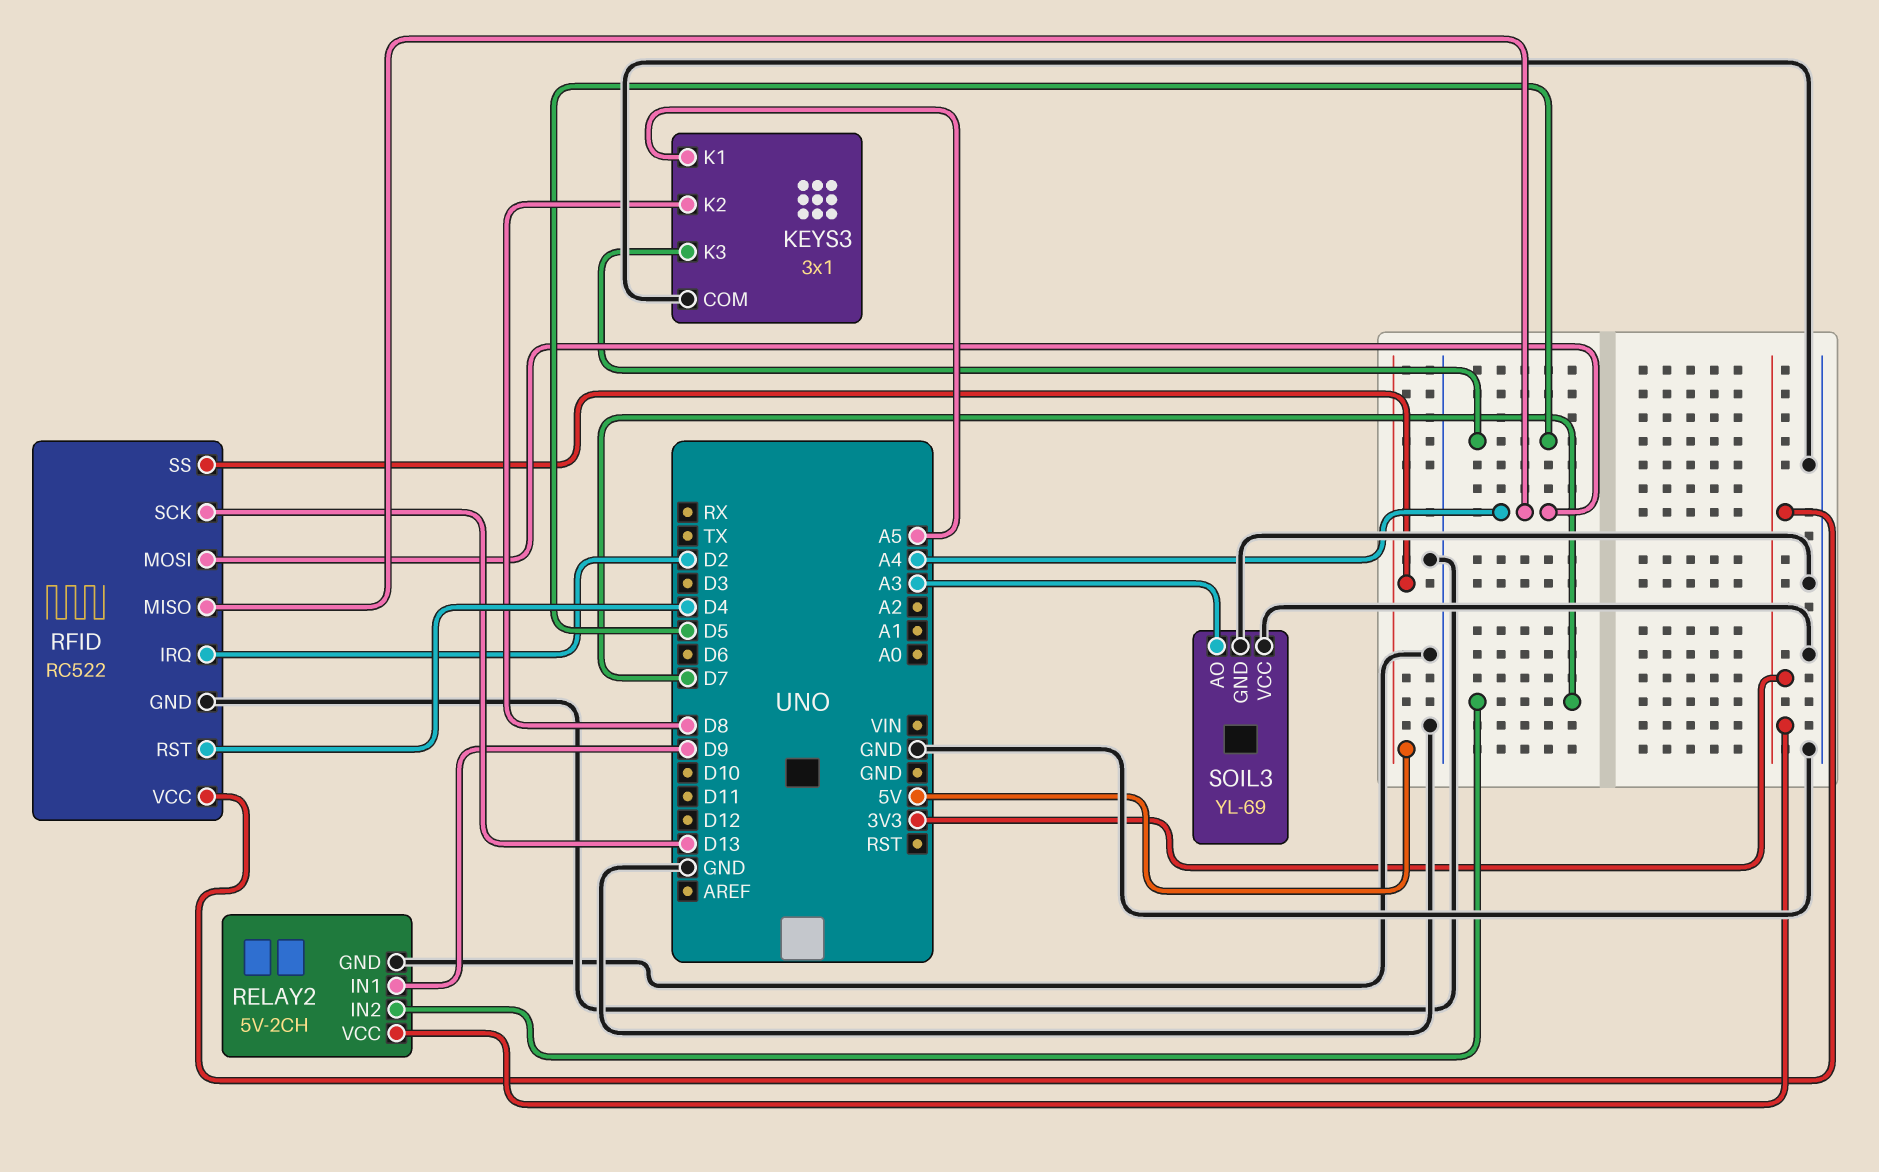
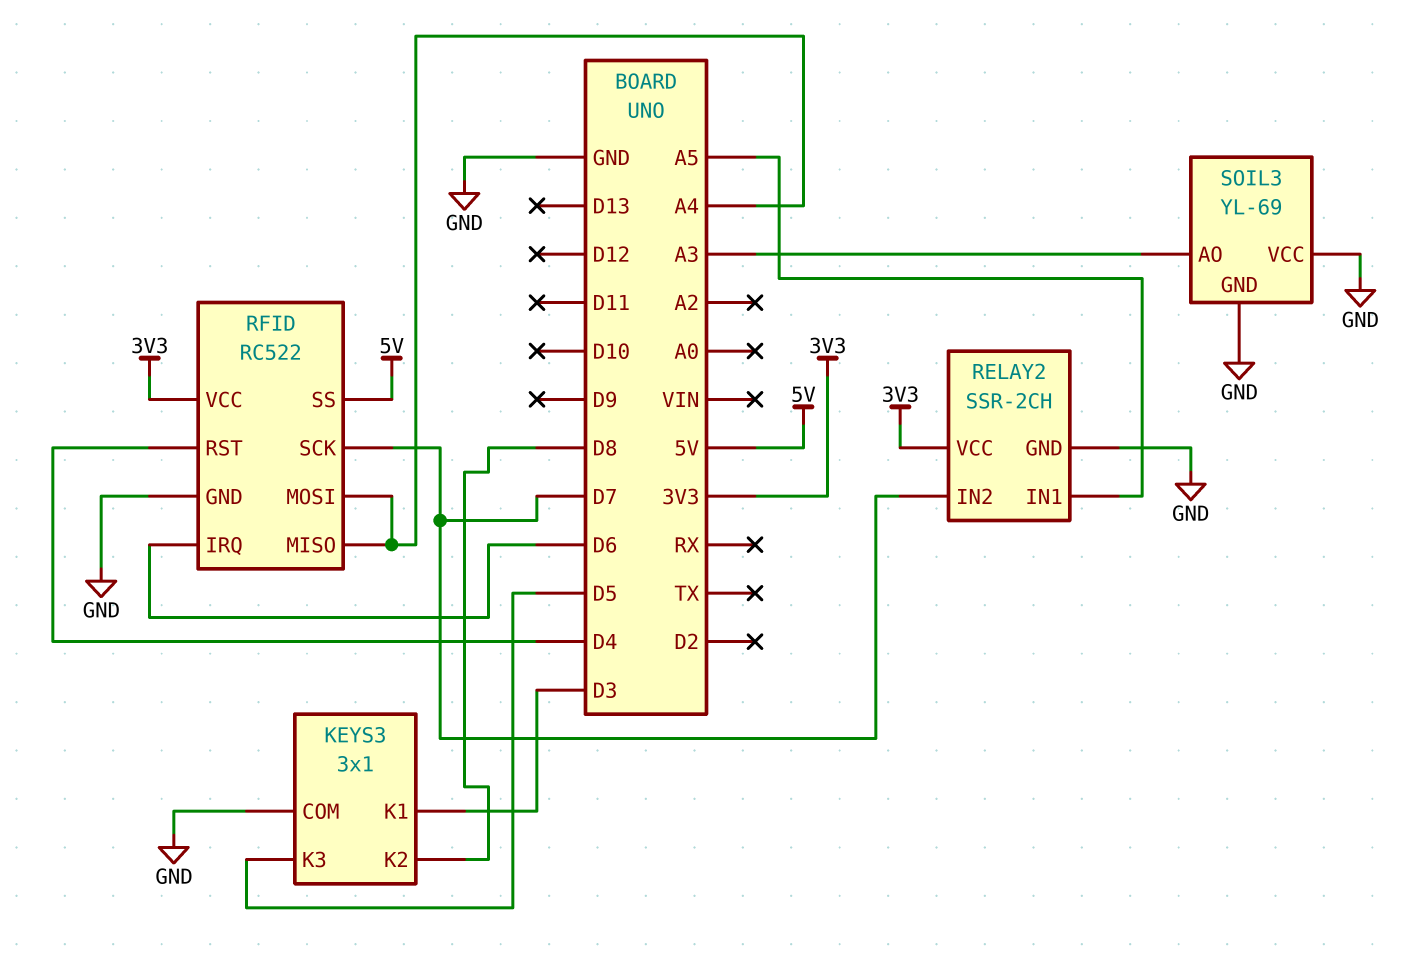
KEYS3 pin K1: A5 -> D3
RELAY2: 5V-2CH -> SSR-2CH
RELAY2 pin IN1: D9 -> A5
RFID pin IRQ: D2 -> D6
RFID pin SCK: D13 -> D7

